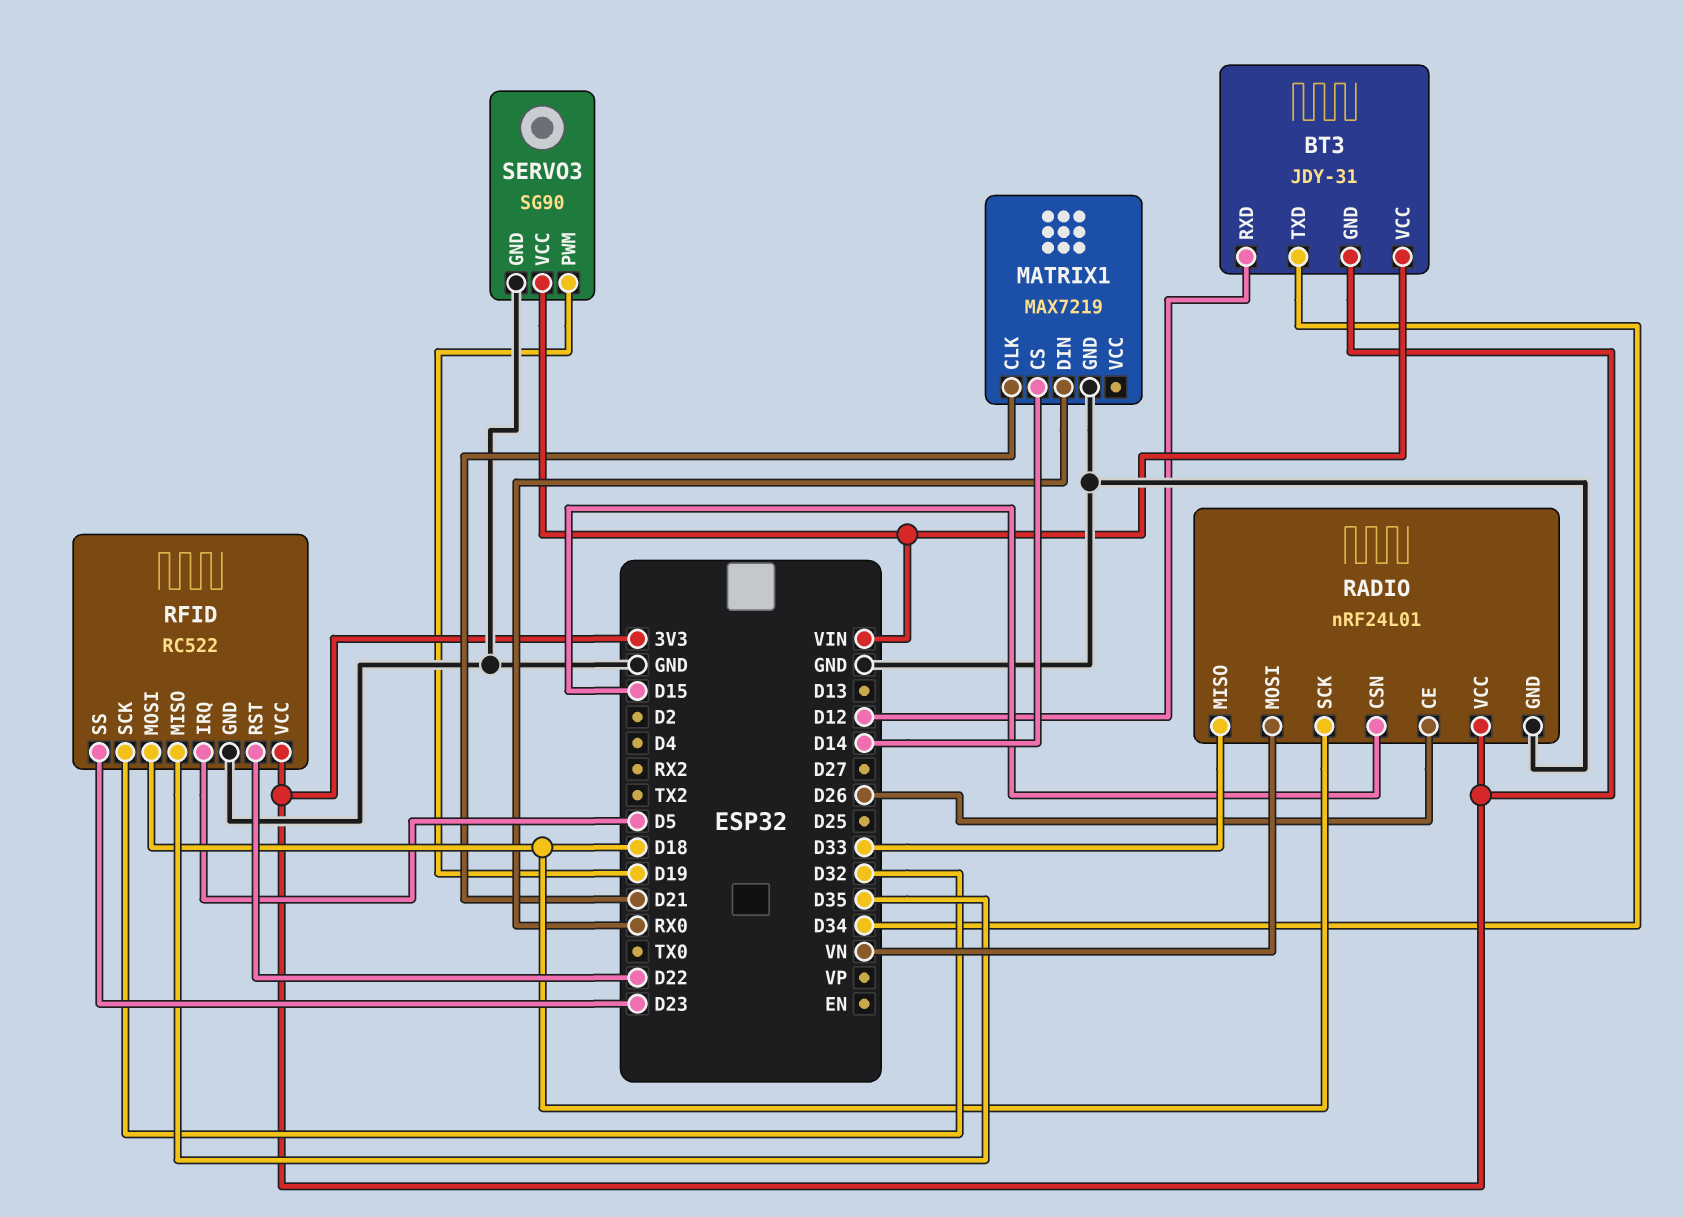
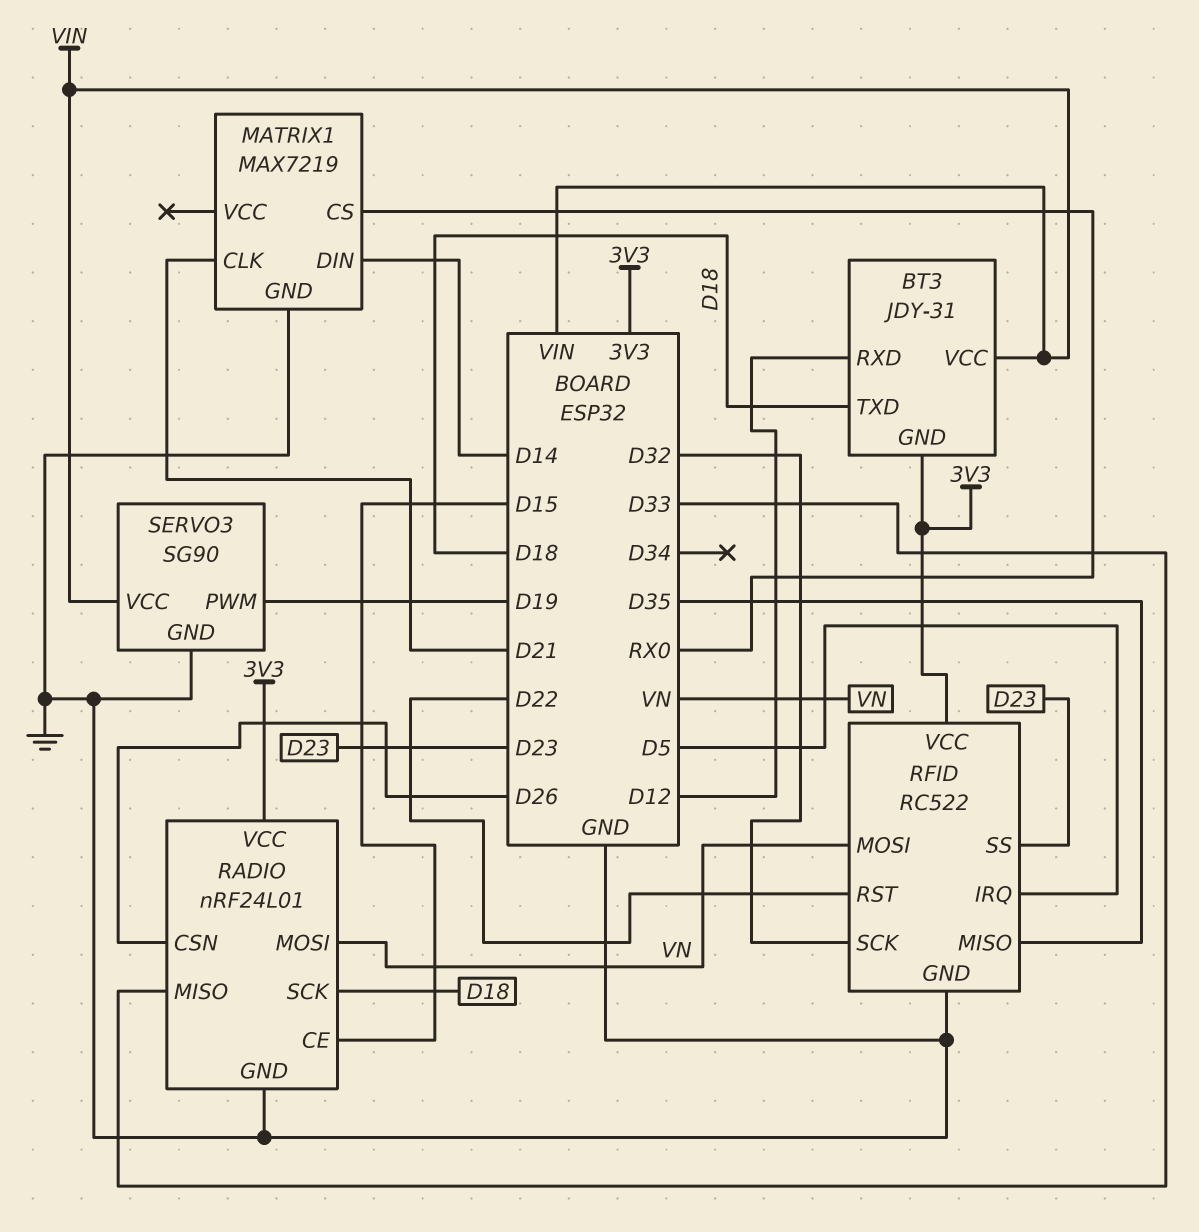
BT3 pin TXD: D34 -> D18
MATRIX1 pin CS: D14 -> RX0
MATRIX1 pin DIN: RX0 -> D14
RADIO pin CE: D26 -> D15
RADIO pin CSN: D15 -> D26
RFID pin MOSI: D18 -> VN

